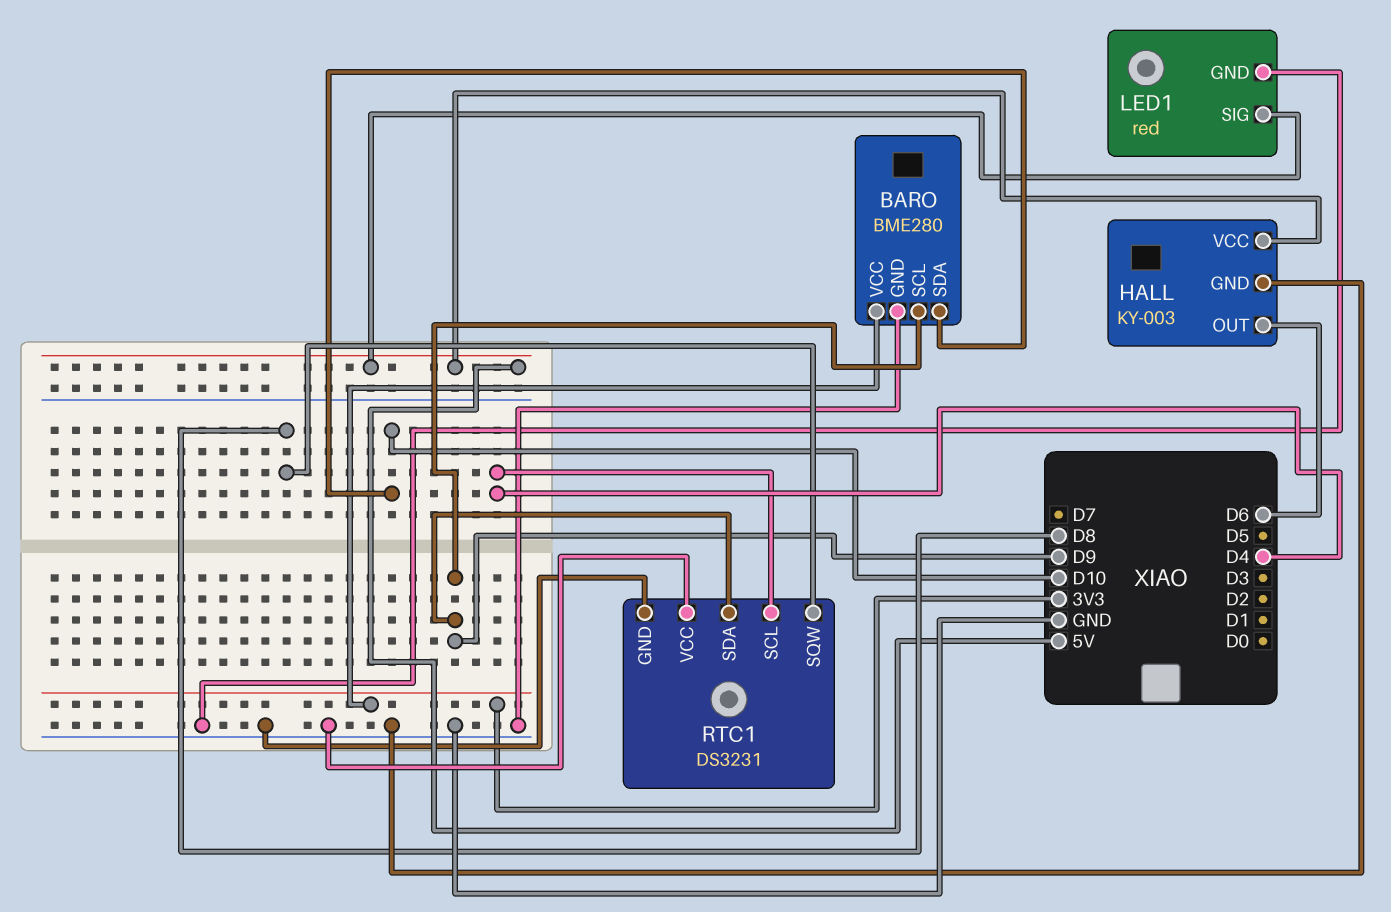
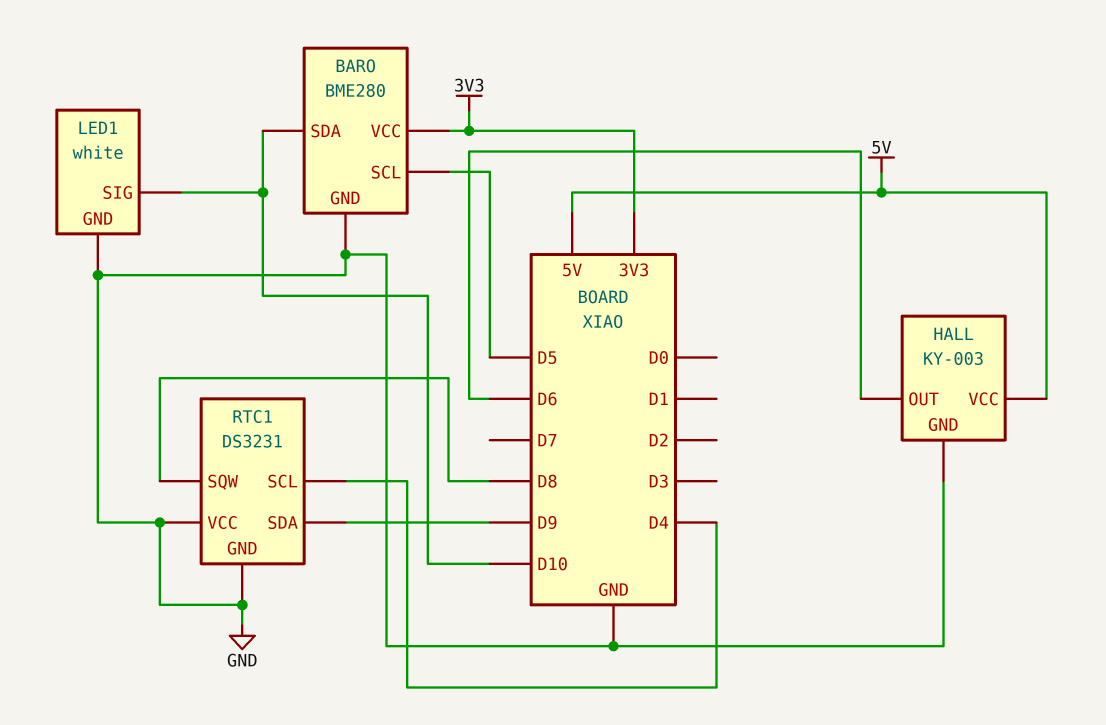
BARO pin SCL: D9 -> D5
LED1: red -> white
LED1 pin SIG: 5V -> D10

